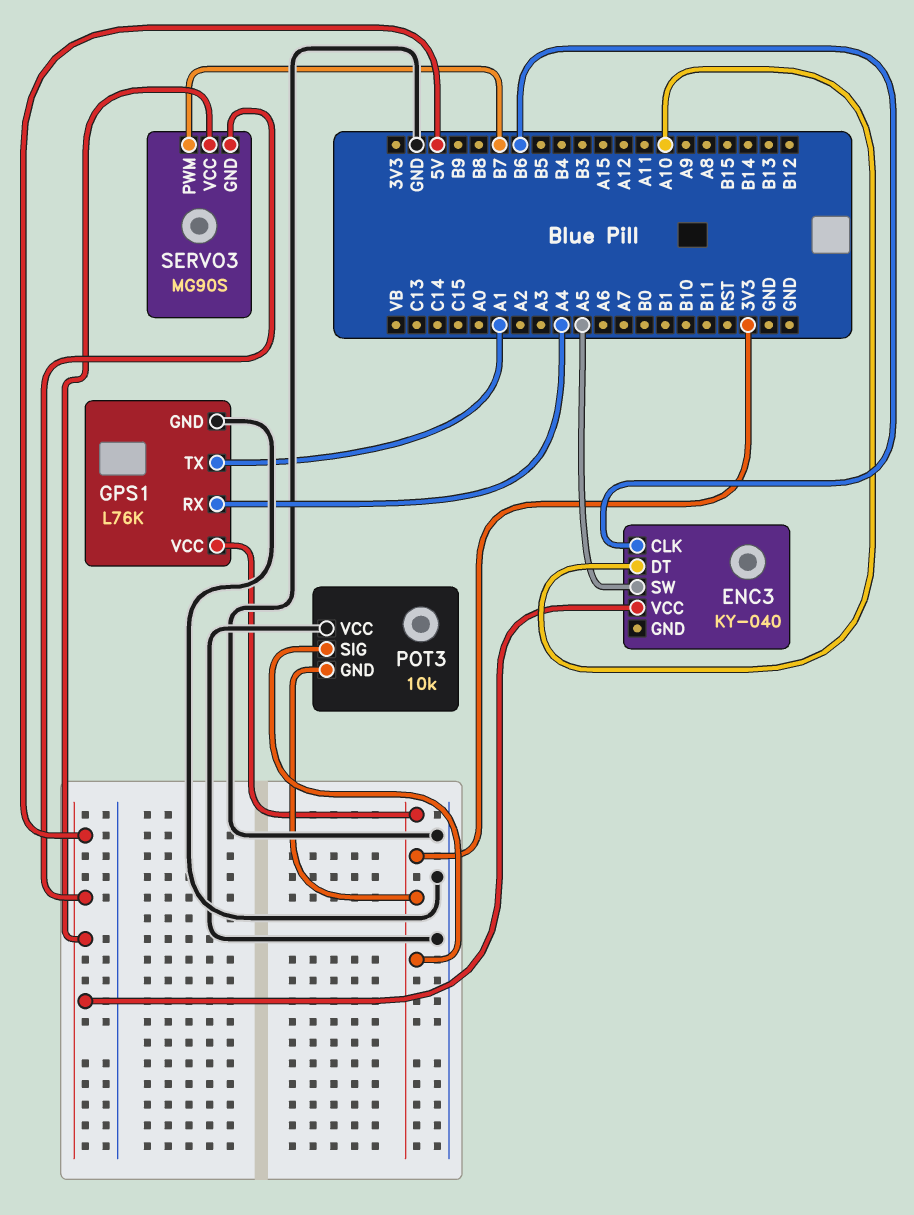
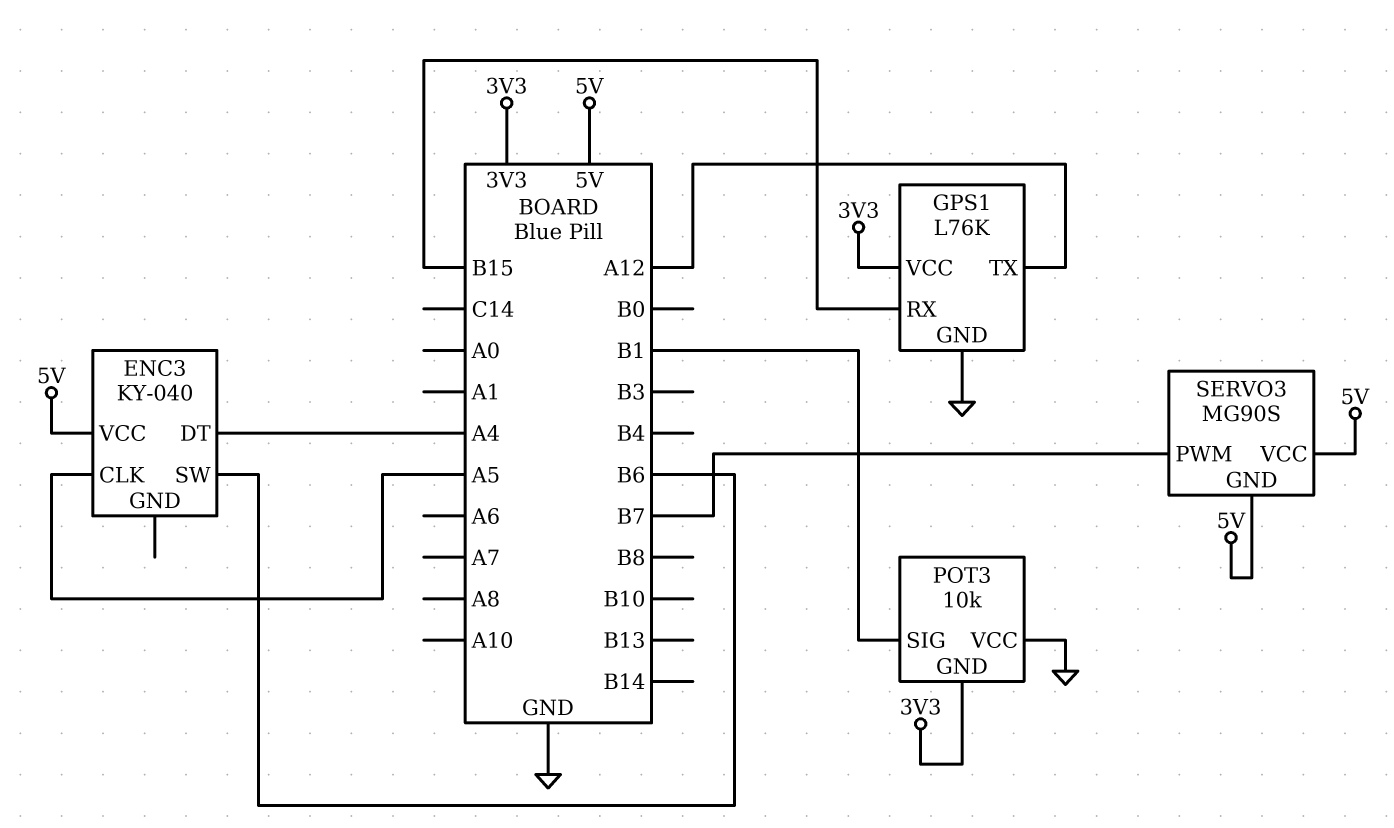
ENC3 pin CLK: B6 -> A5
ENC3 pin DT: A10 -> A4
ENC3 pin SW: A5 -> B6
GPS1 pin RX: A4 -> B15
GPS1 pin TX: A1 -> A12
POT3 pin SIG: 3V3 -> B1

